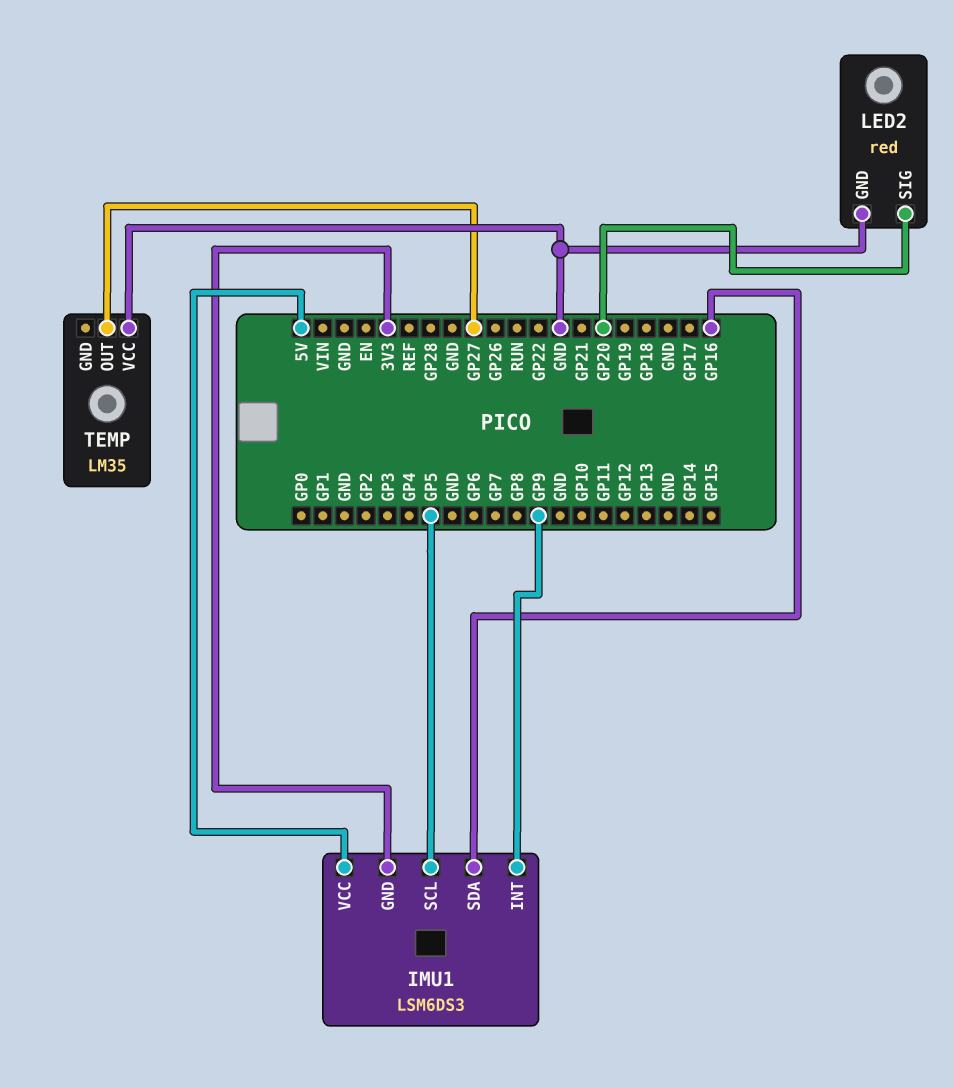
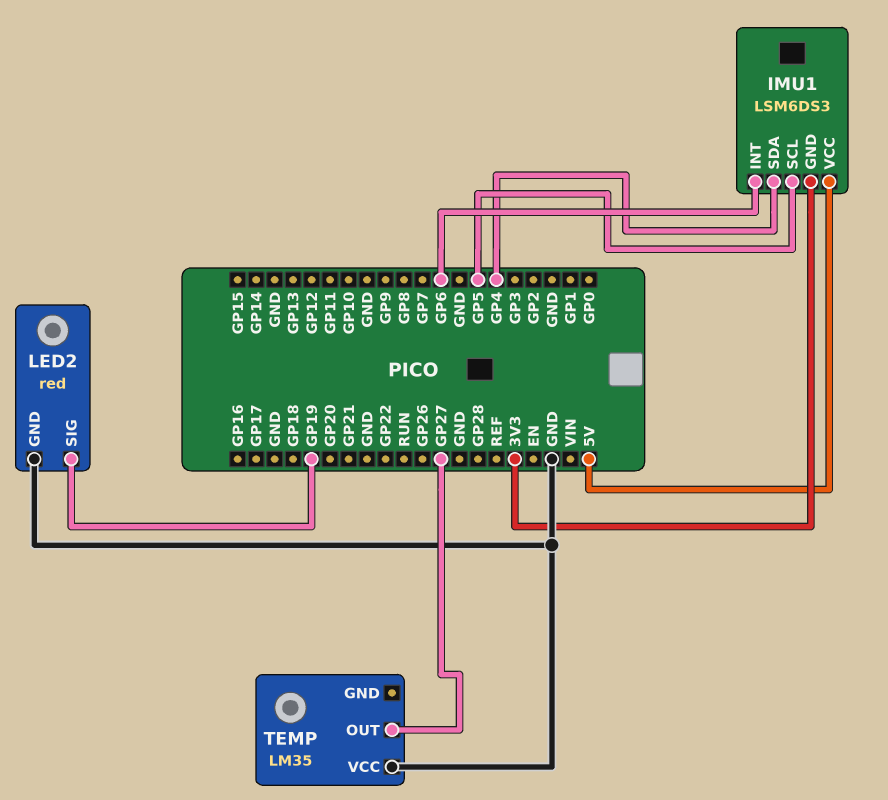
IMU1 pin INT: GP9 -> GP6
IMU1 pin SDA: GP16 -> GP4
LED2 pin SIG: GP20 -> GP19

